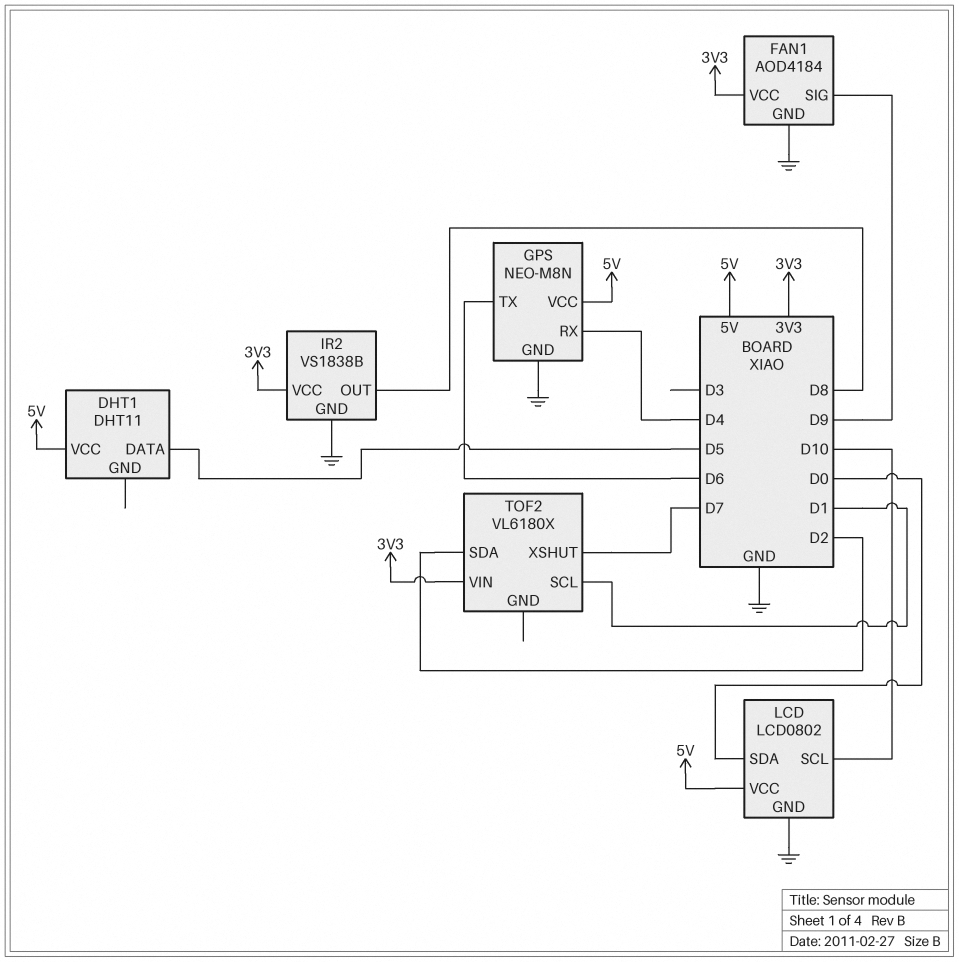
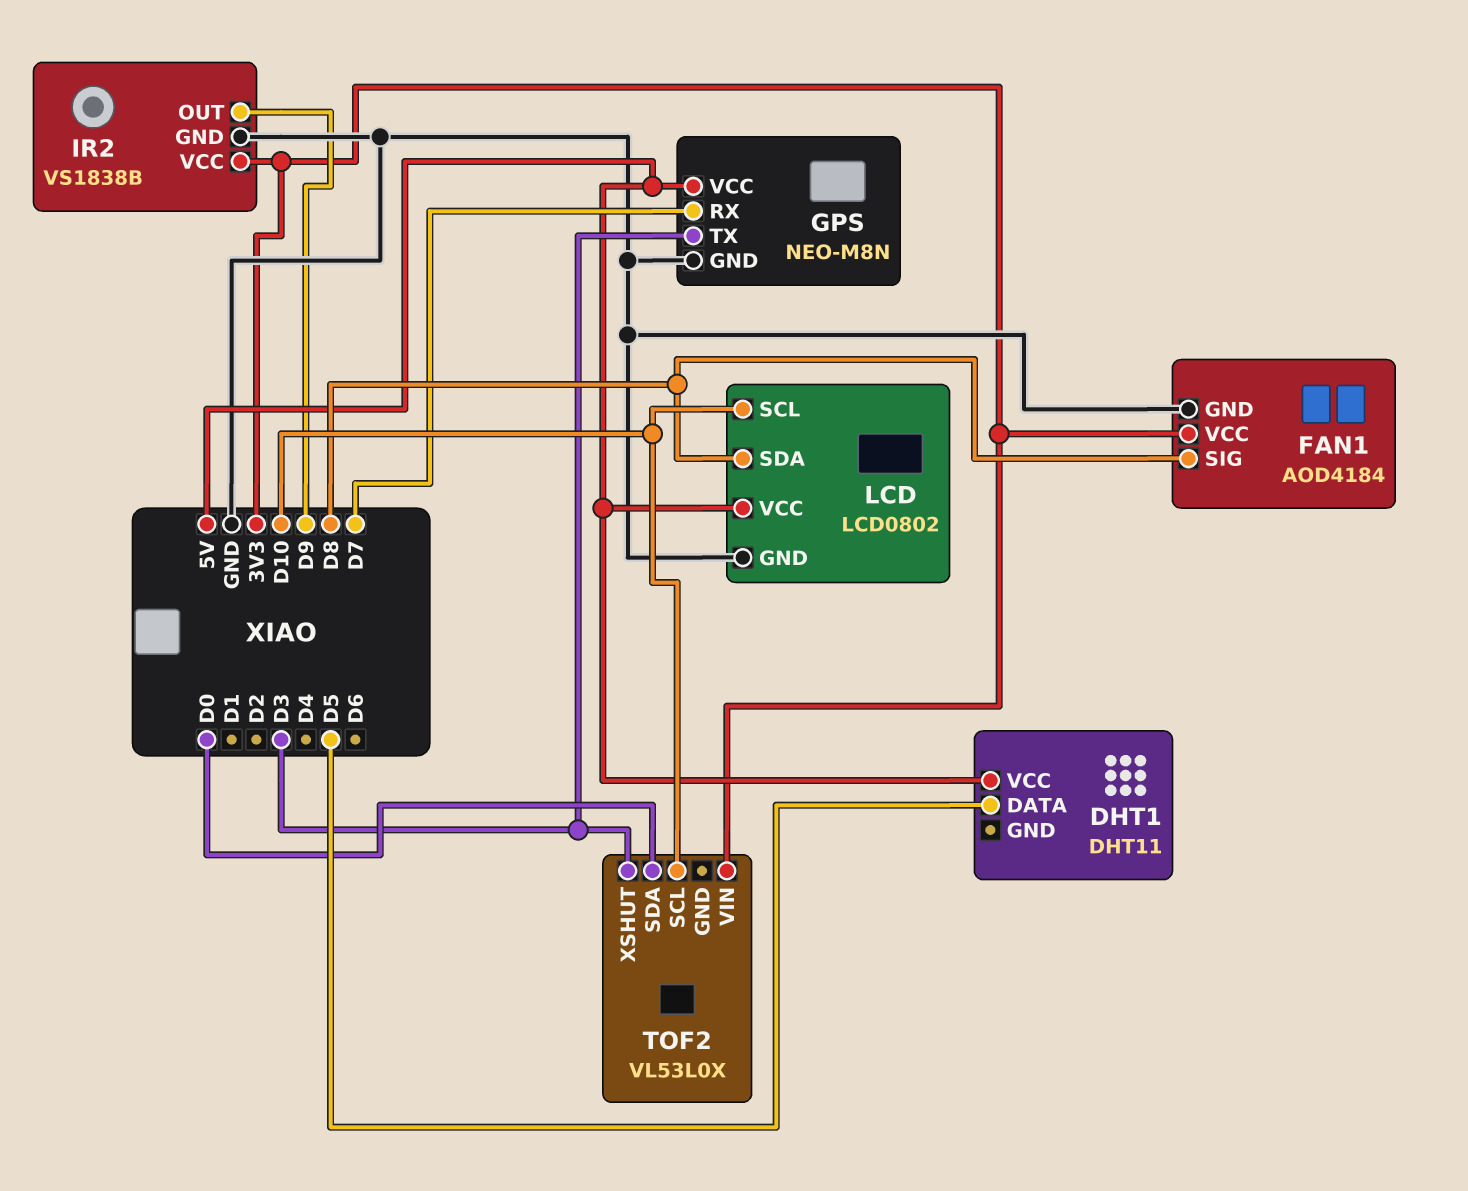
FAN1 pin SIG: D9 -> D8
GPS pin RX: D4 -> D7
GPS pin TX: D6 -> D3
IR2 pin OUT: D8 -> D9
LCD pin SDA: D0 -> D8
TOF2: VL6180X -> VL53L0X
TOF2 pin SCL: D1 -> D10
TOF2 pin SDA: D2 -> D0
TOF2 pin XSHUT: D7 -> D3

